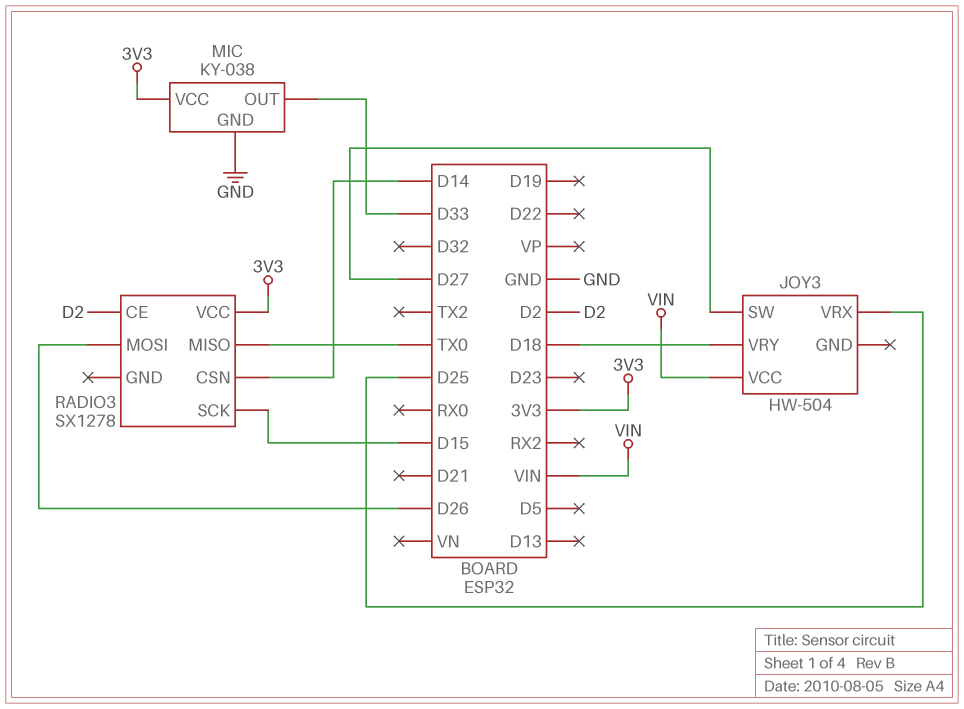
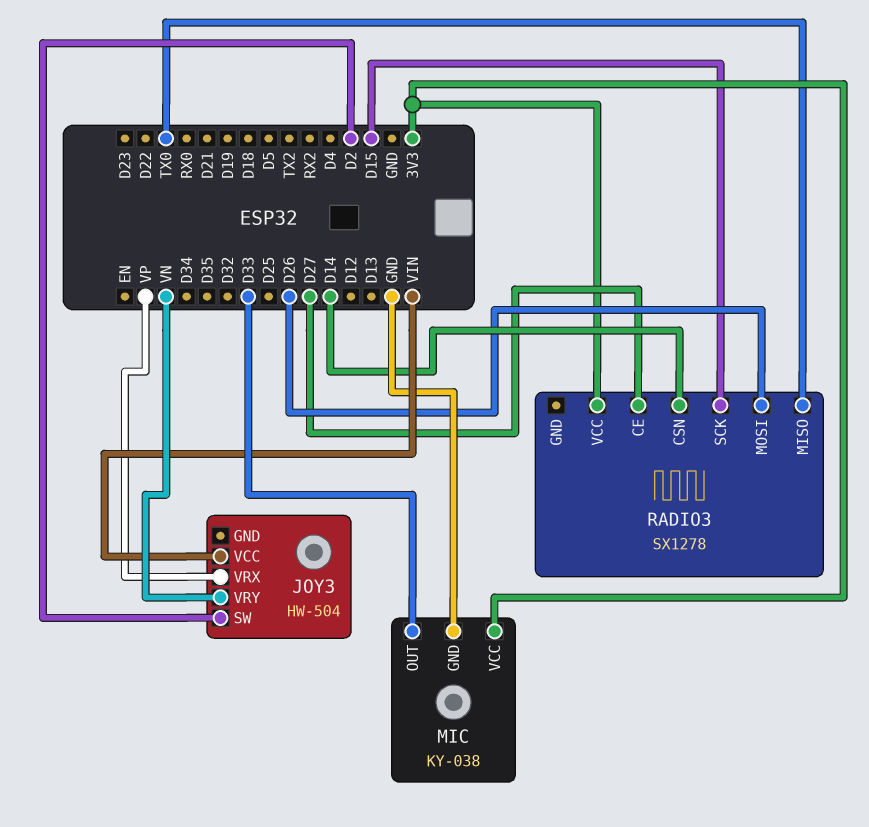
JOY3 pin SW: D27 -> D2
JOY3 pin VRX: D25 -> VP
JOY3 pin VRY: D18 -> VN
RADIO3 pin CE: D2 -> D27

